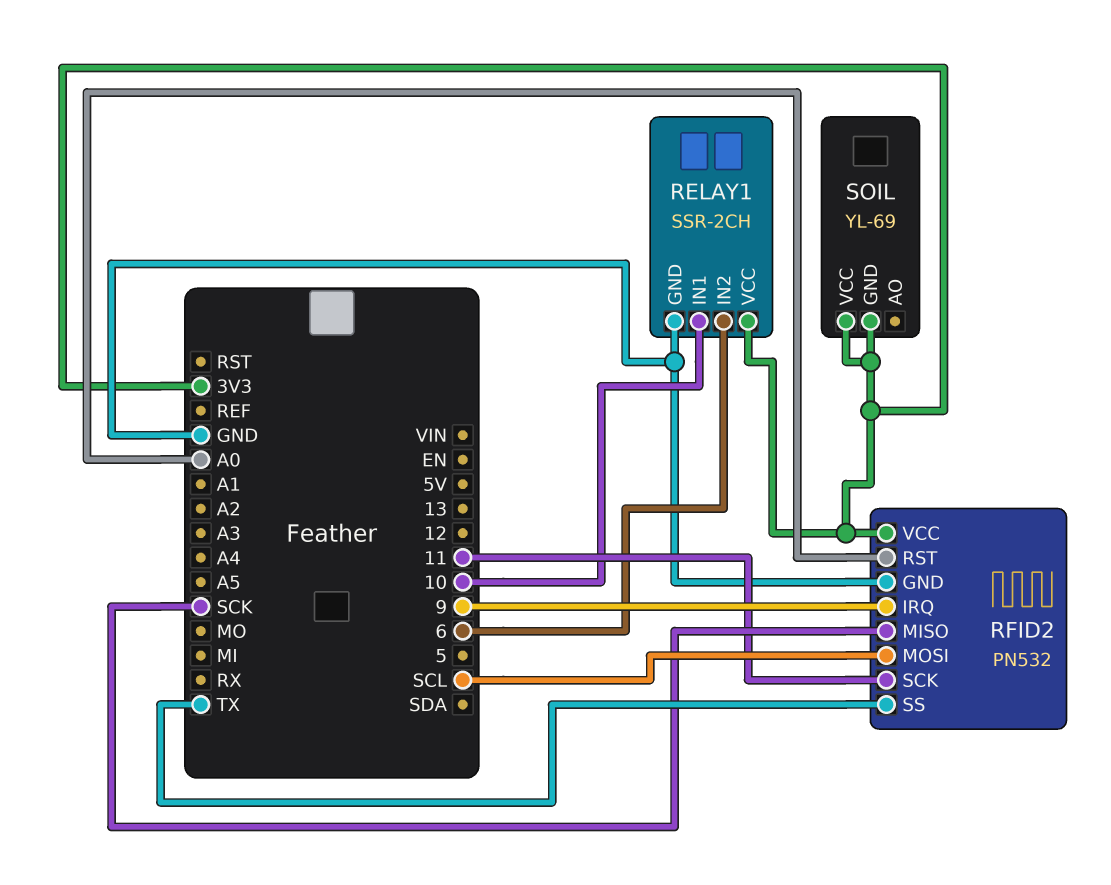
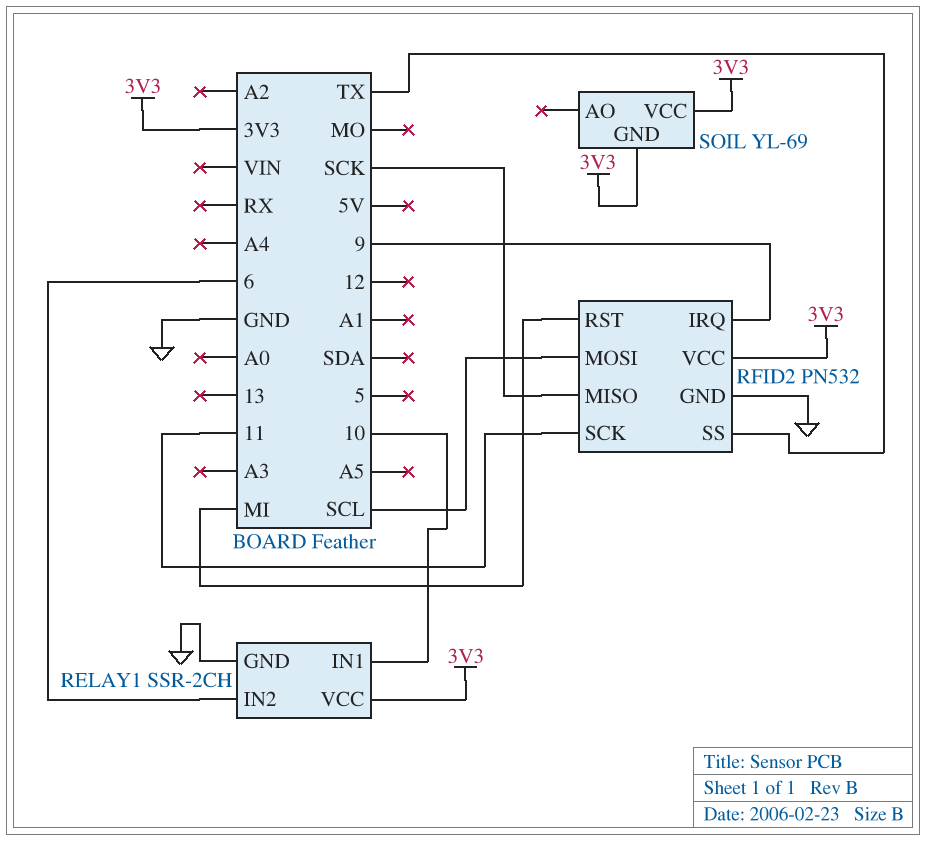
RFID2 pin RST: A0 -> MI

